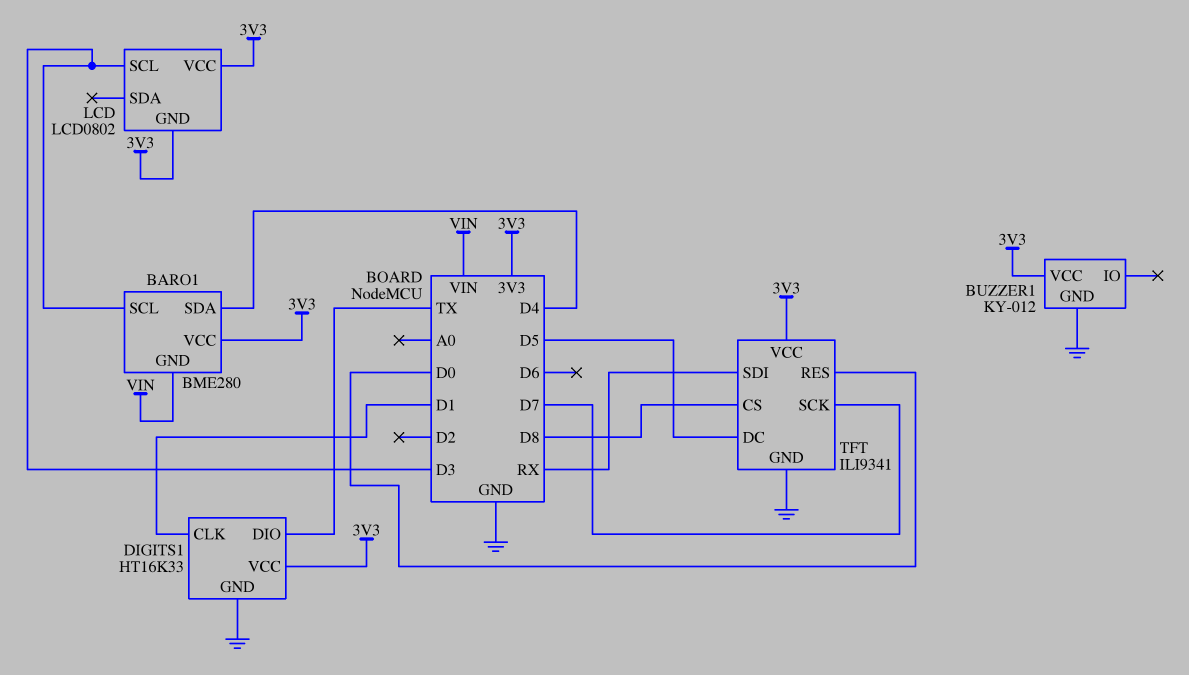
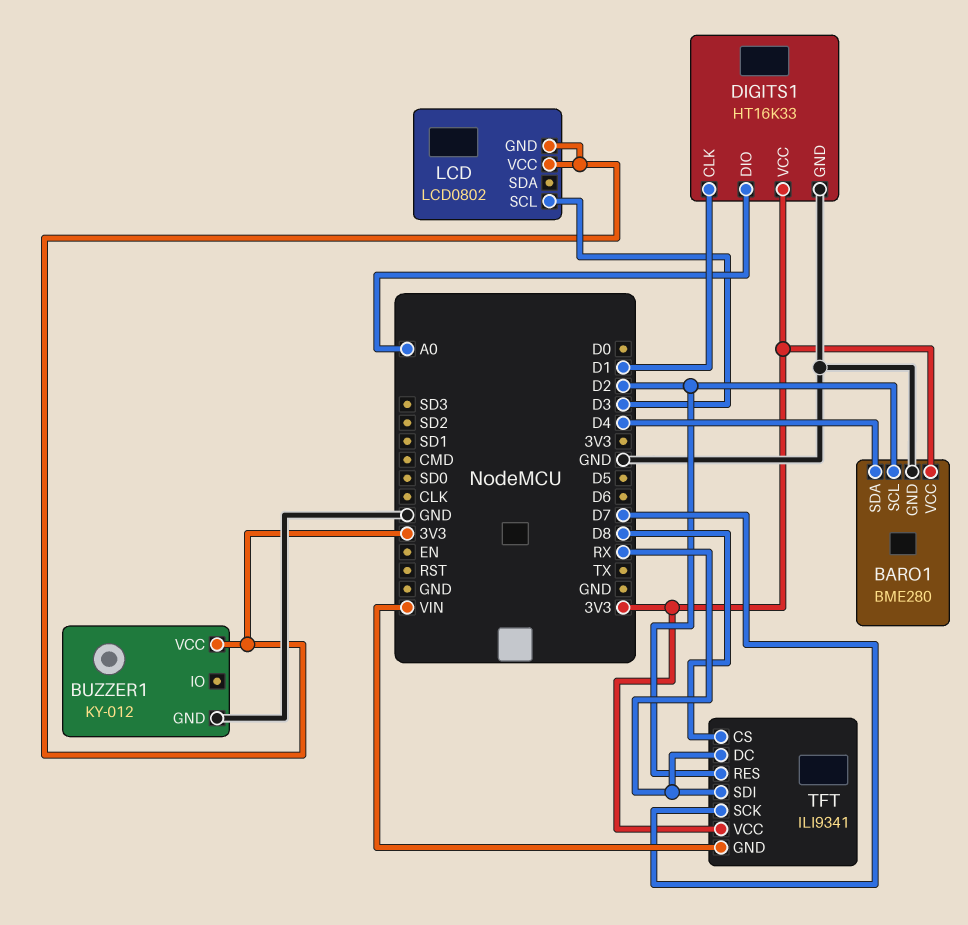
BARO1 pin GND: VIN -> GND
BARO1 pin SCL: D3 -> D2
DIGITS1 pin DIO: TX -> A0
TFT pin DC: D5 -> RX
TFT pin GND: GND -> VIN
TFT pin RES: D0 -> D2

